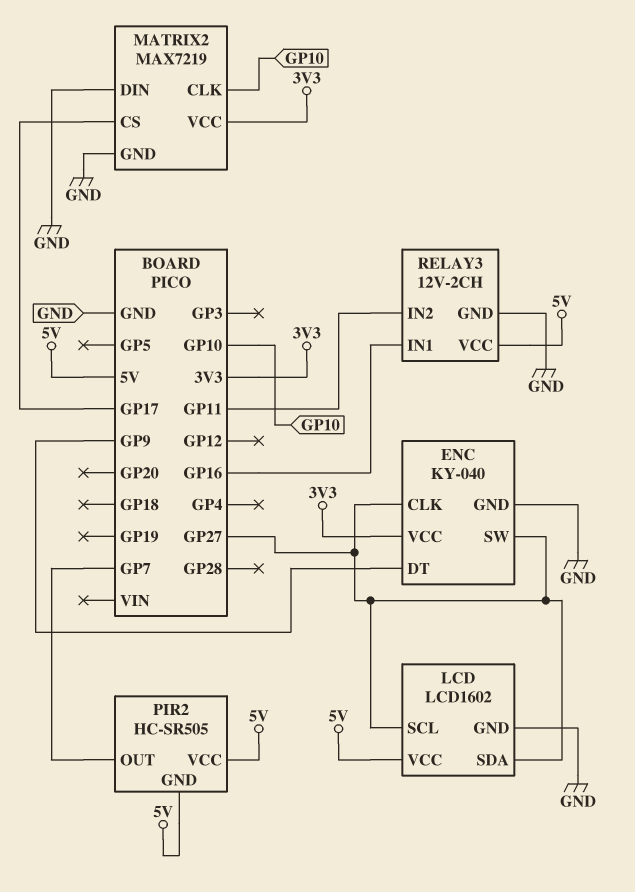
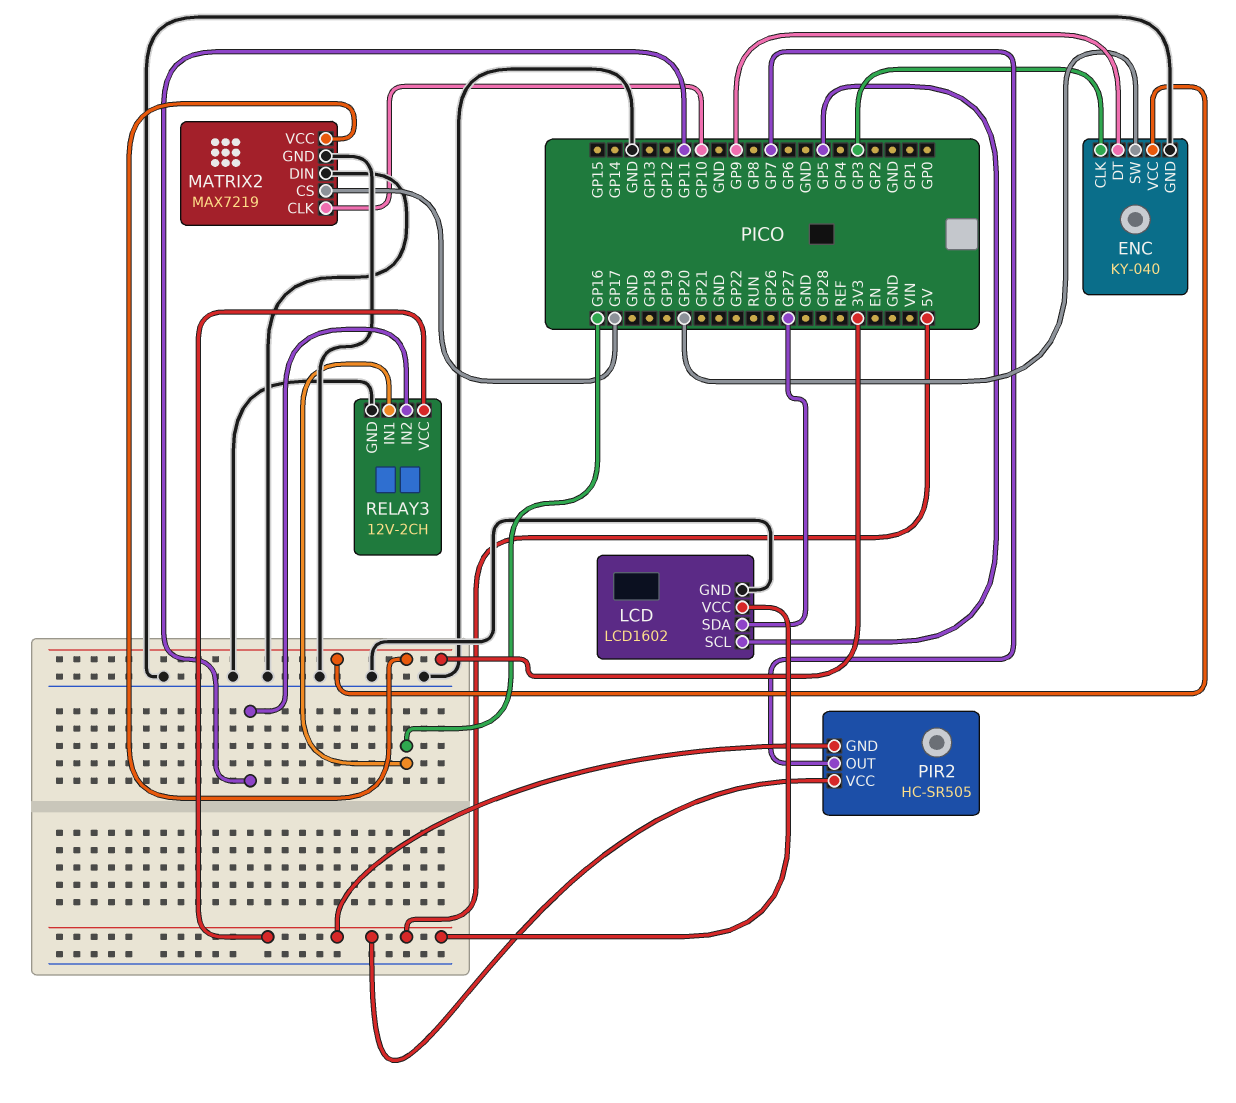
ENC pin CLK: GP27 -> GP3
ENC pin SW: GP27 -> GP20
LCD pin SCL: GP27 -> GP5

